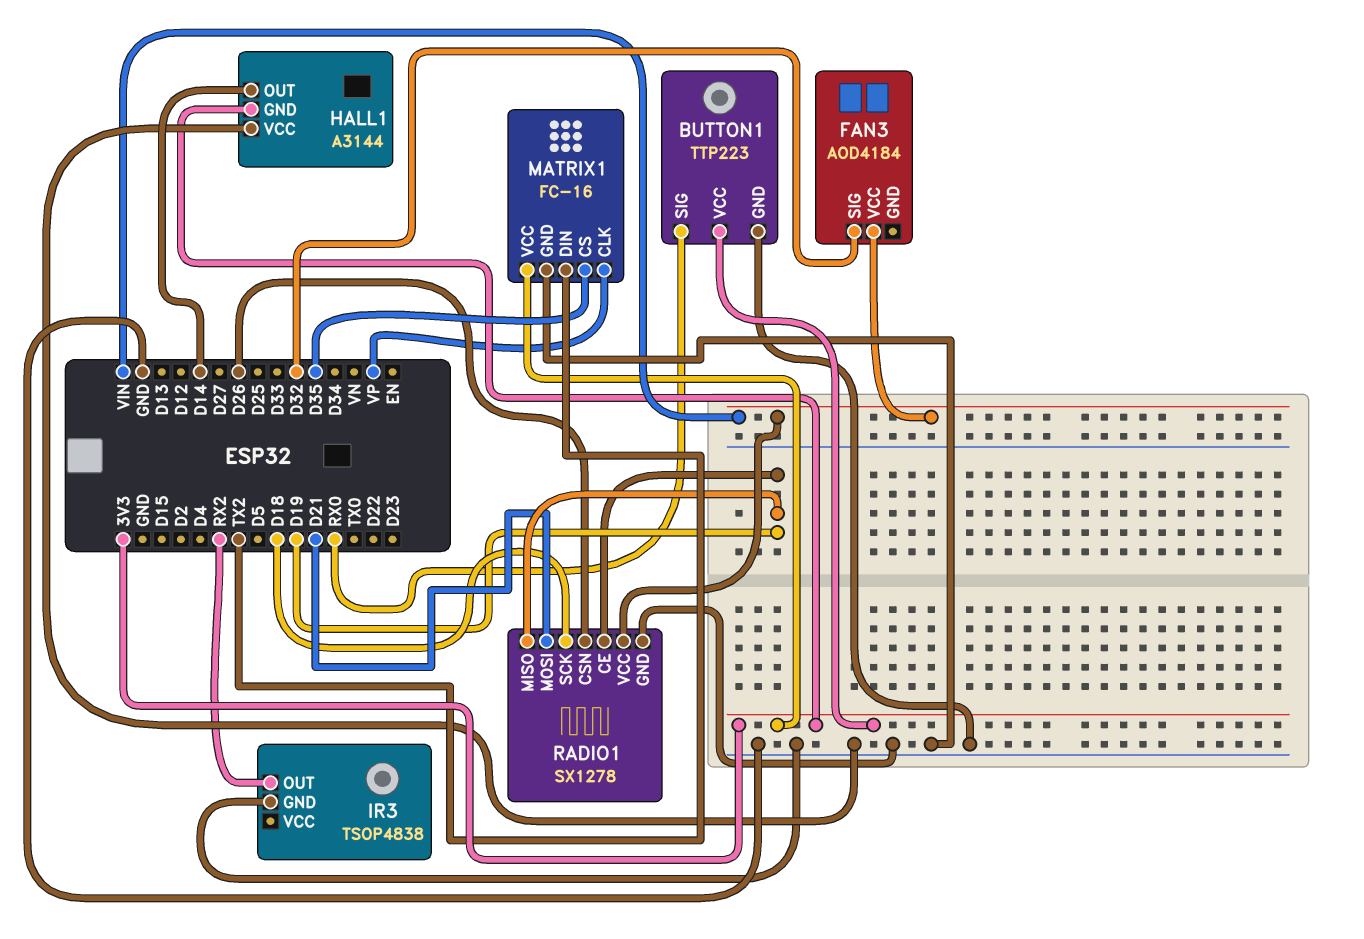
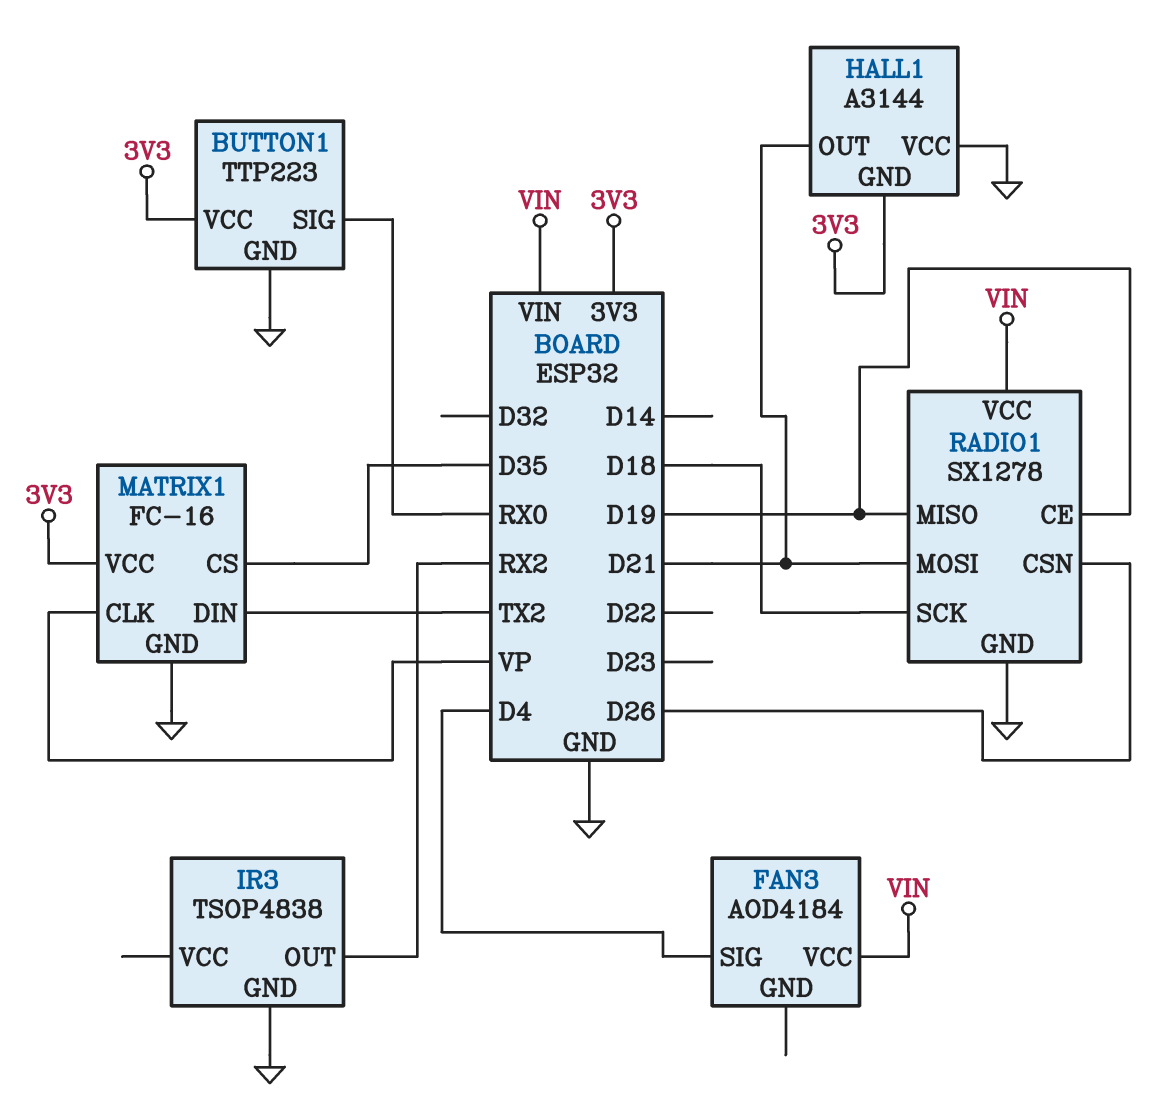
FAN3 pin SIG: D32 -> D4
HALL1 pin OUT: D14 -> D21

